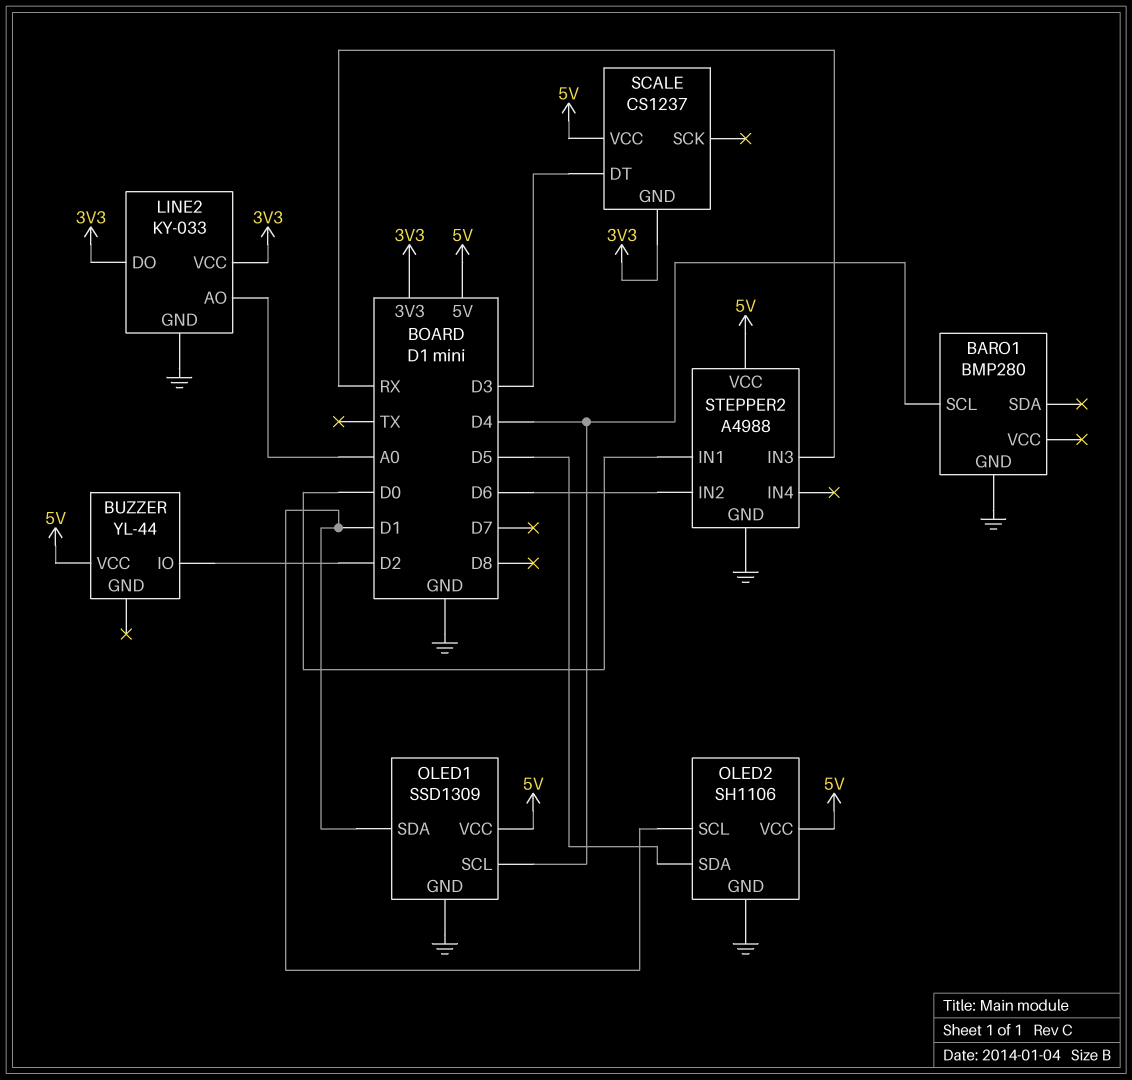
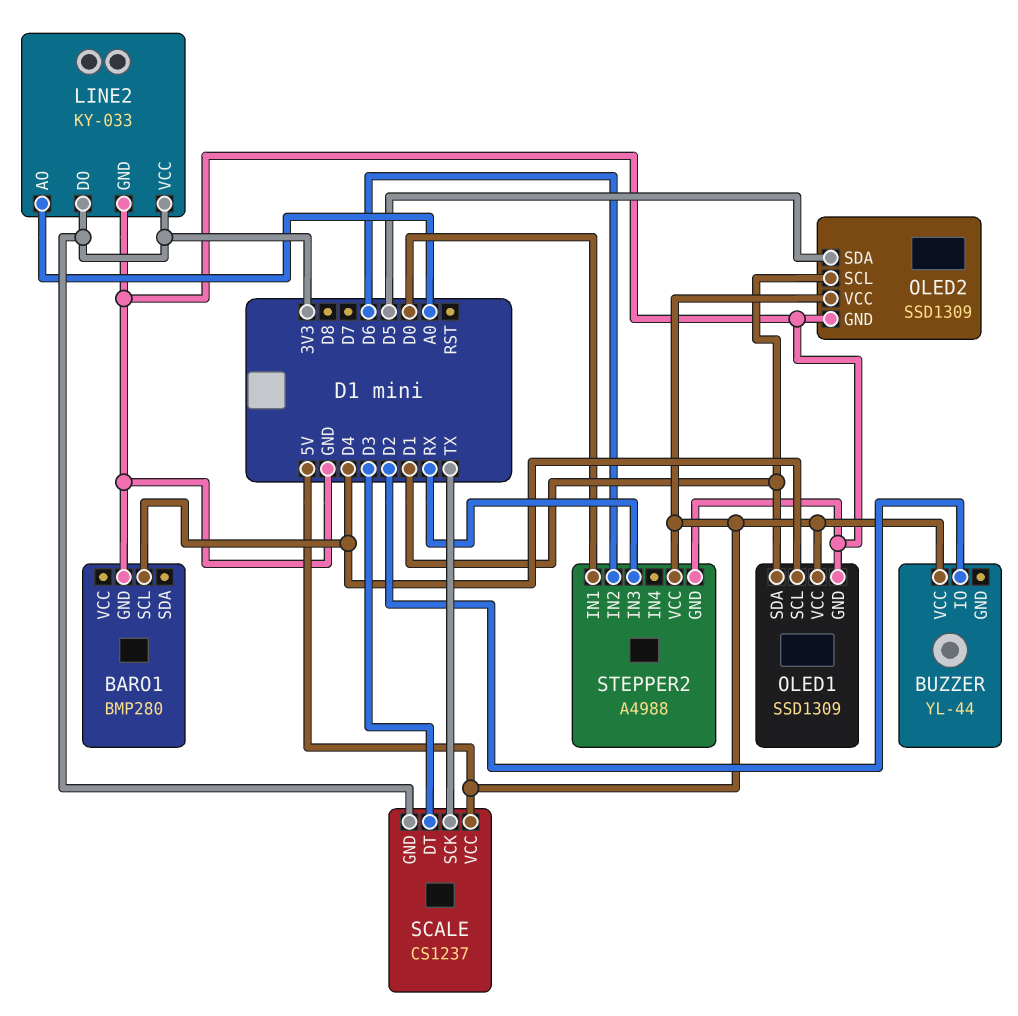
OLED2: SH1106 -> SSD1309
SCALE pin SCK: none -> TX

